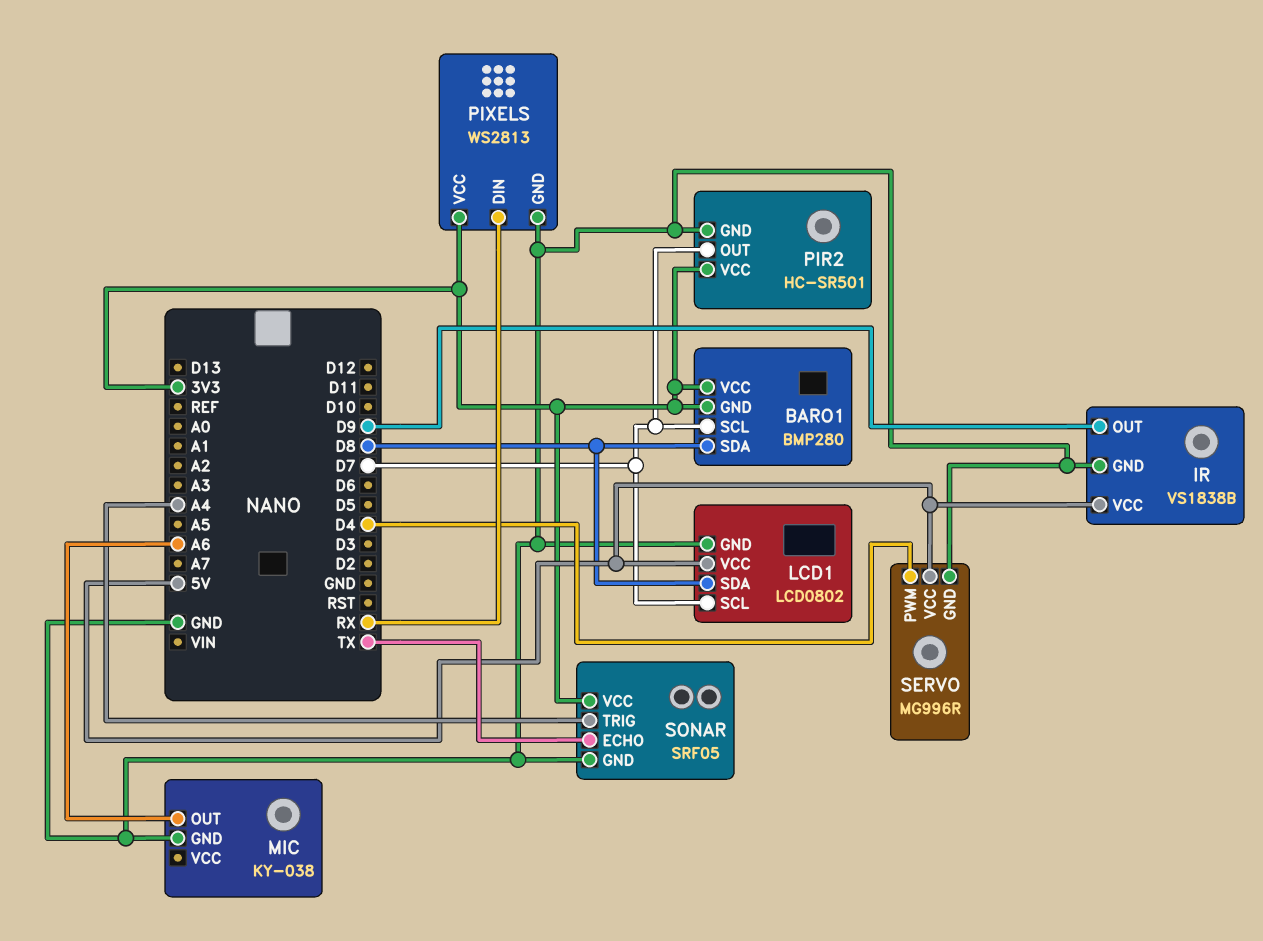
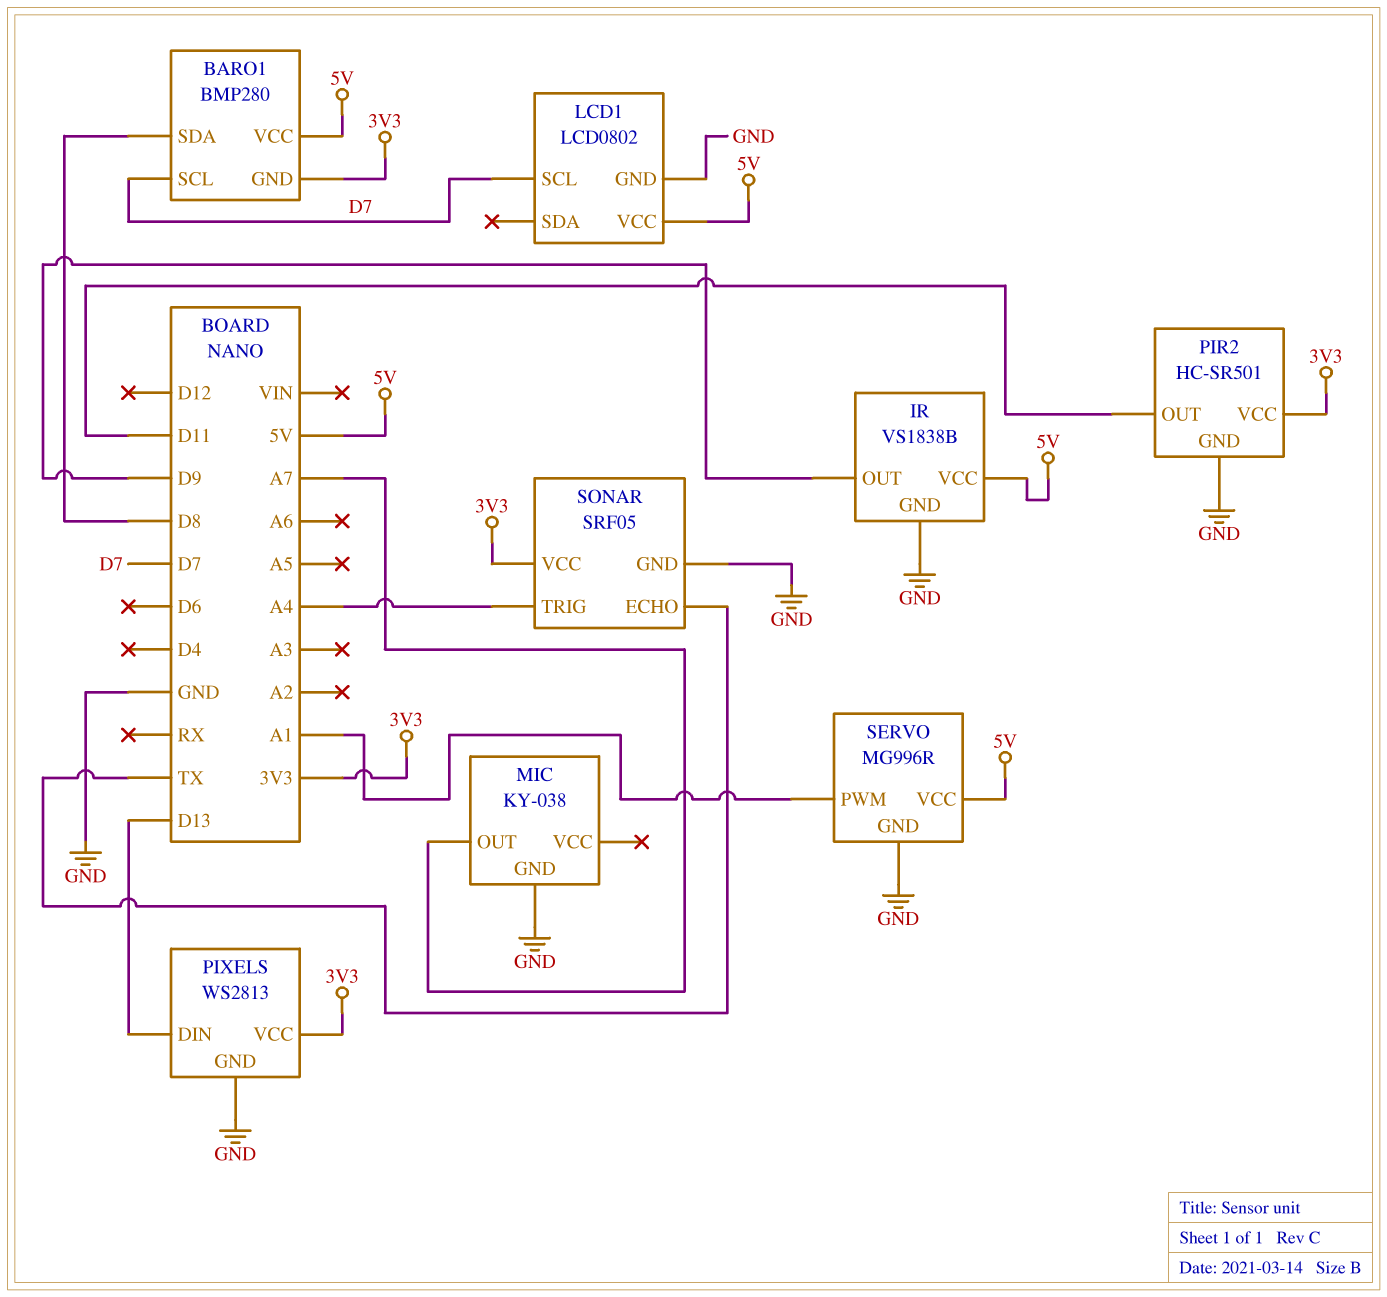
BARO1 pin VCC: 3V3 -> 5V
LCD1 pin SDA: D8 -> none
MIC pin OUT: A6 -> A7
PIR2 pin OUT: D7 -> D11
PIXELS pin DIN: RX -> D13
SERVO pin PWM: D4 -> A1

